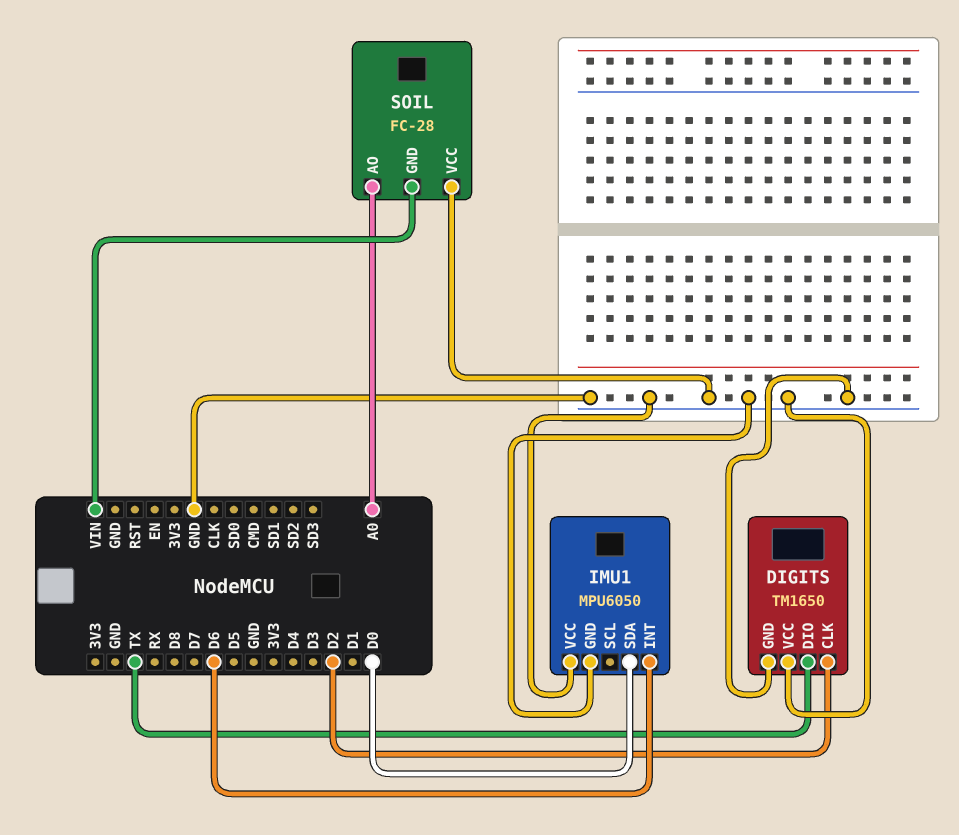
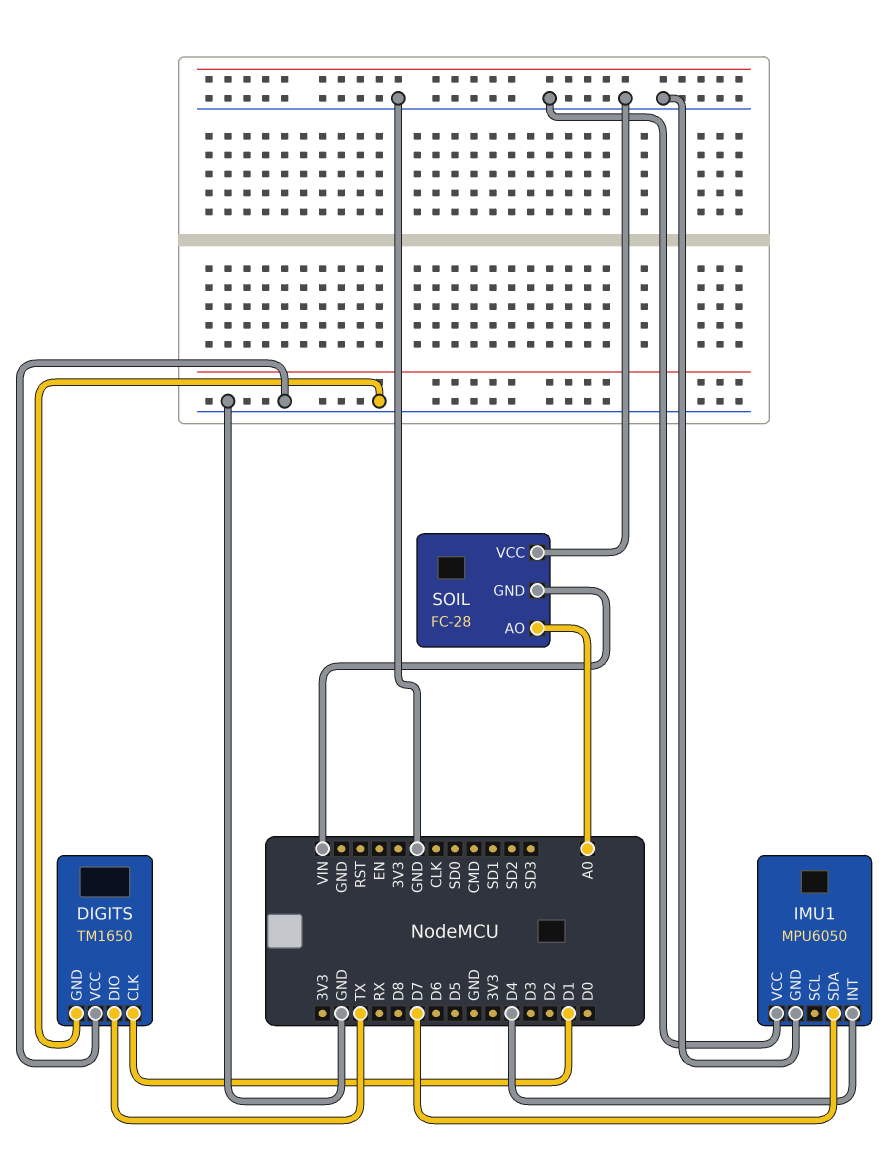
DIGITS pin CLK: D2 -> D1
IMU1 pin INT: D6 -> D4
IMU1 pin SDA: D0 -> D7

